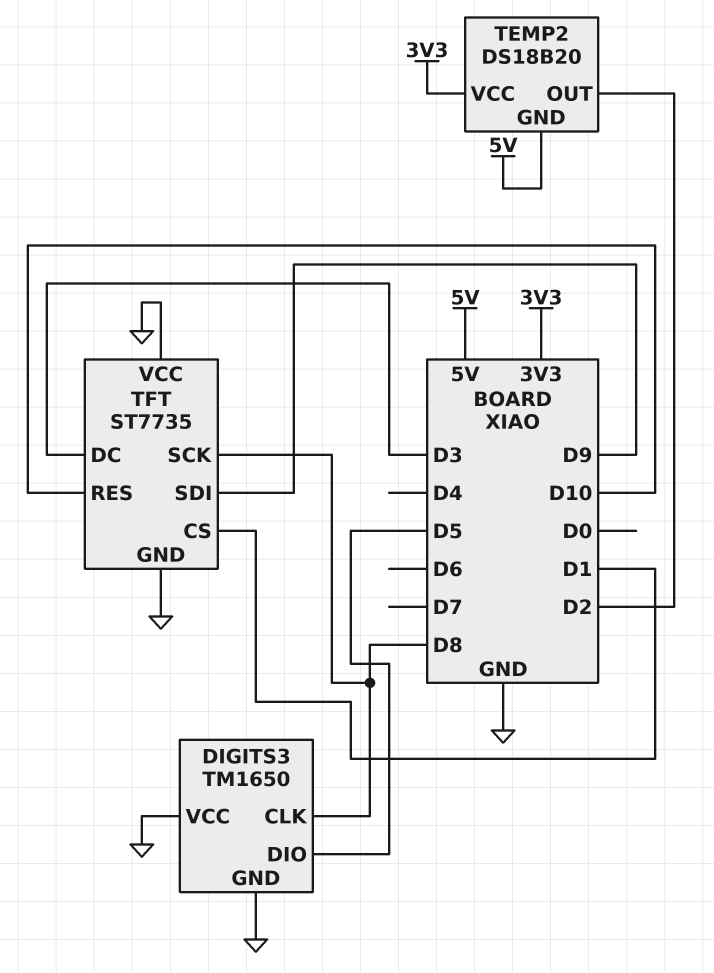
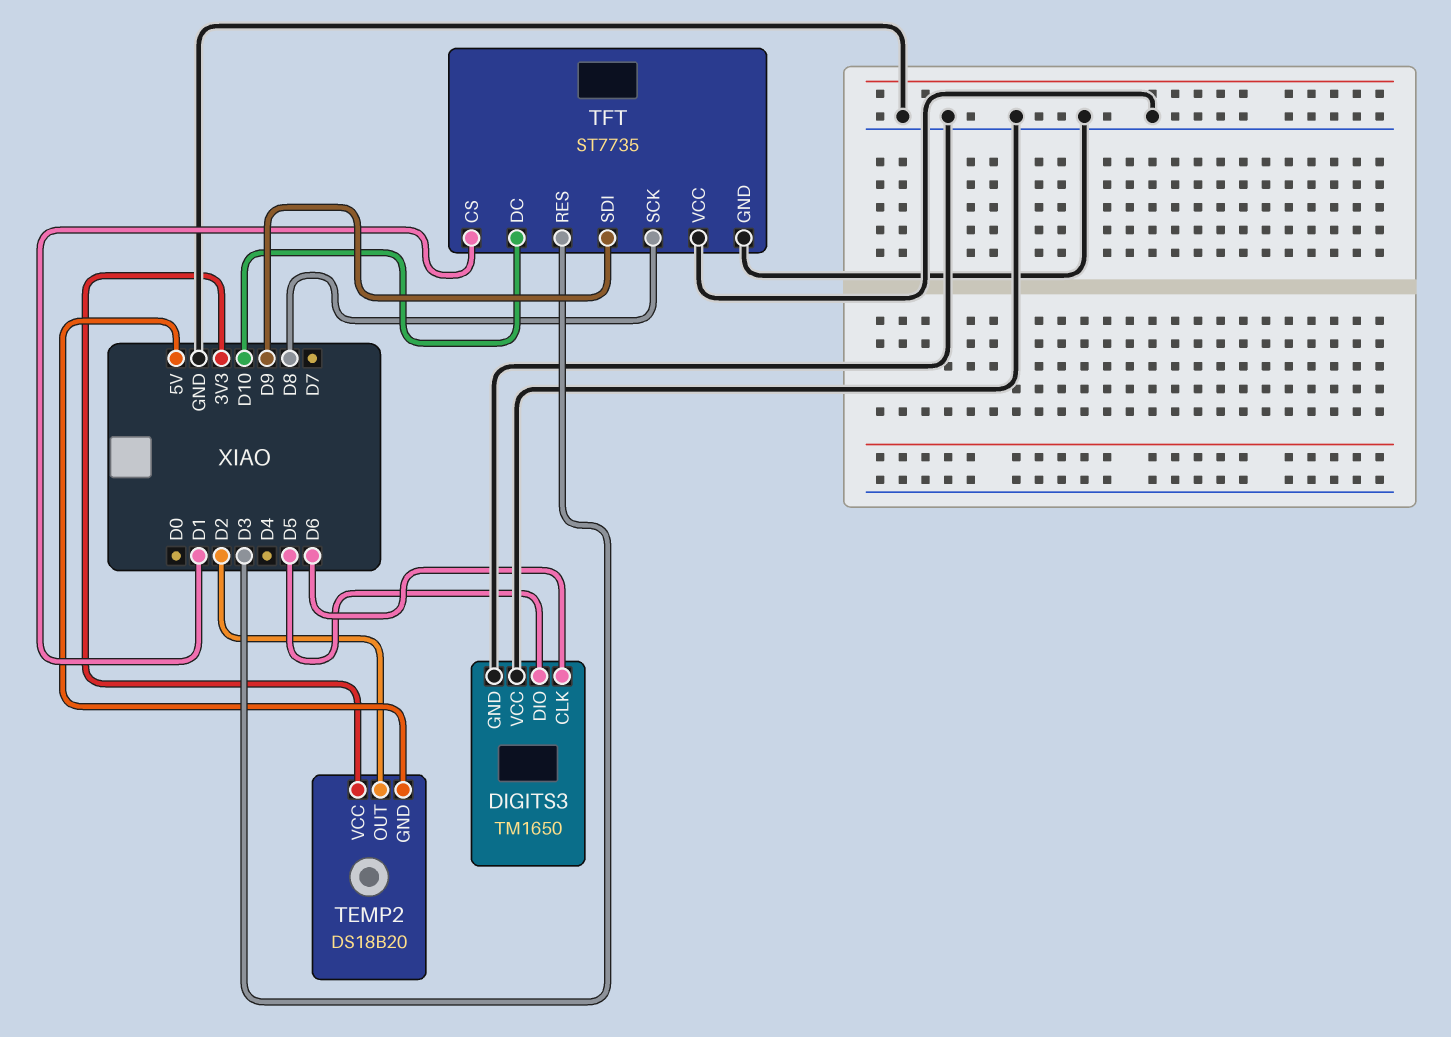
DIGITS3 pin CLK: D8 -> D6
TFT pin DC: D3 -> D10
TFT pin RES: D10 -> D3

